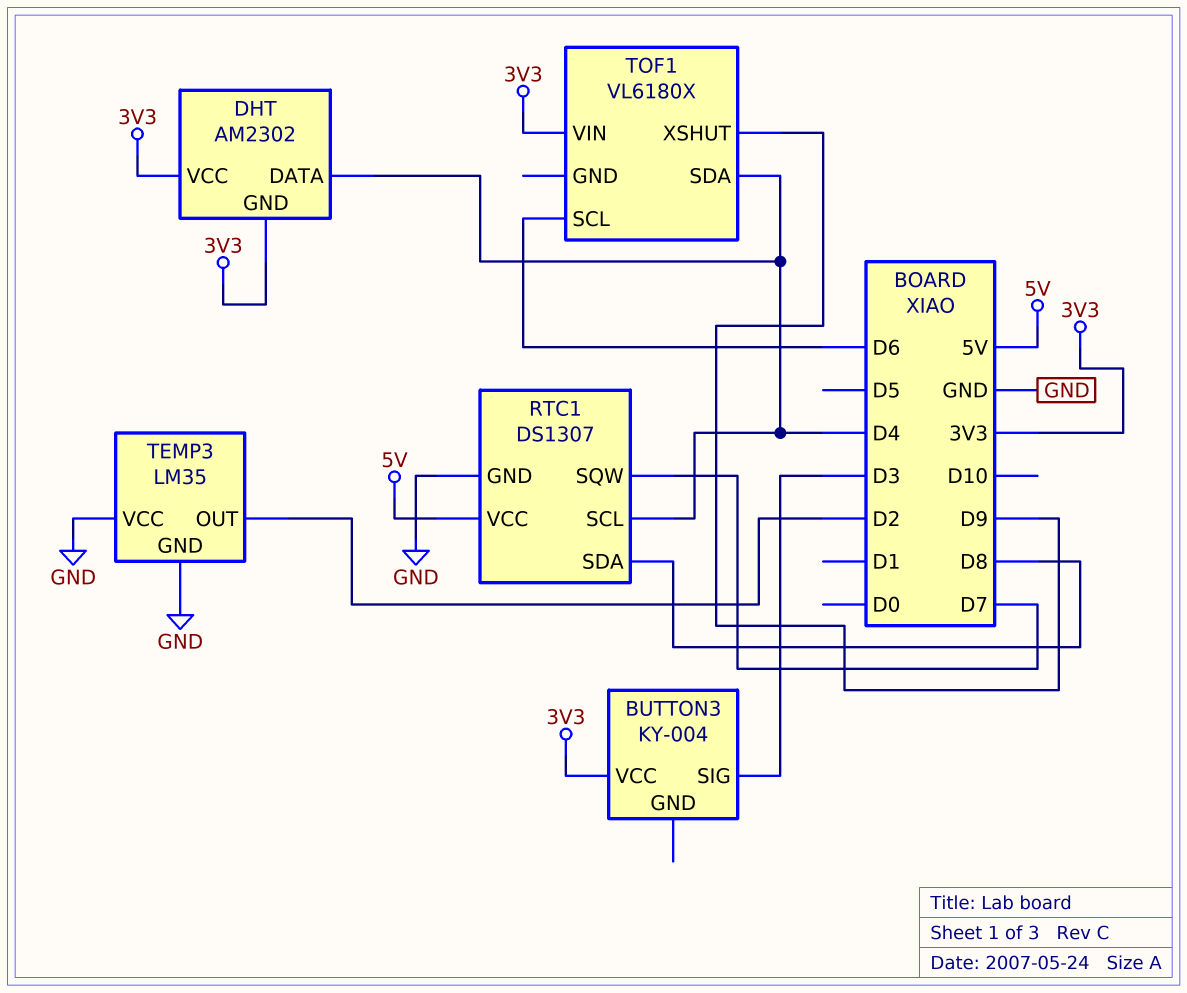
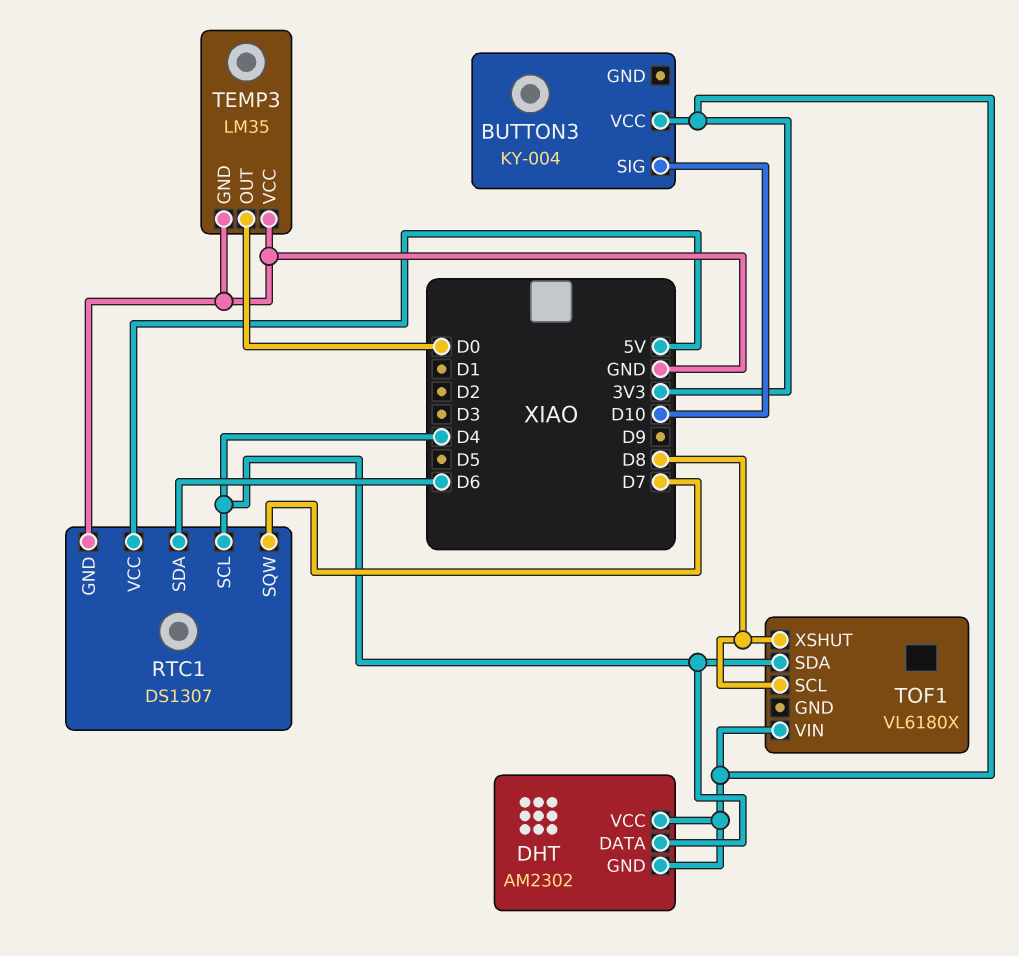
BUTTON3 pin SIG: D3 -> D10
RTC1 pin SDA: D8 -> D6
TEMP3 pin OUT: D2 -> D0
TOF1 pin SCL: D6 -> D8
TOF1 pin XSHUT: D9 -> D8

